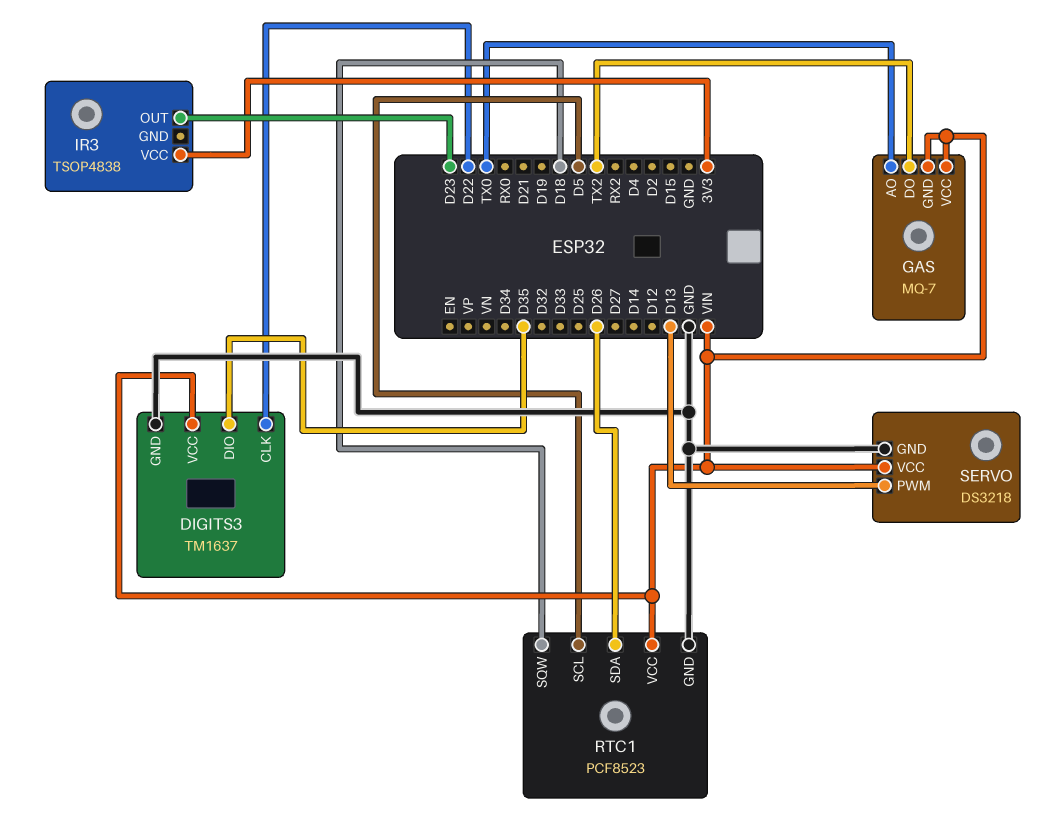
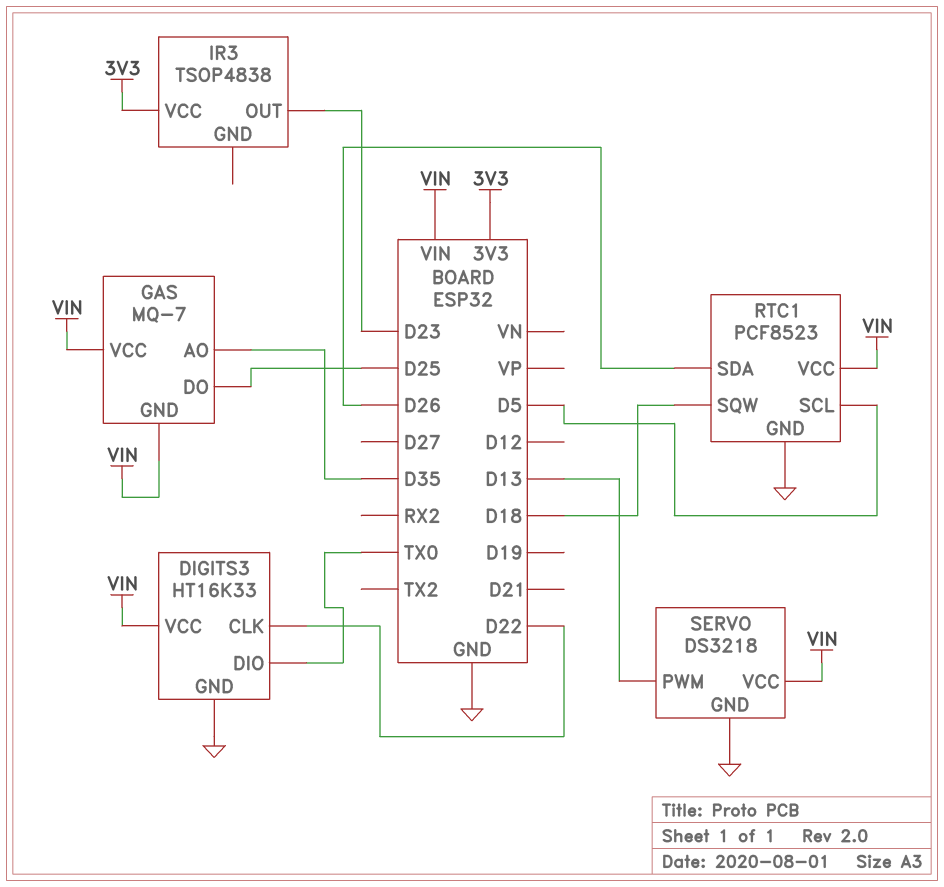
DIGITS3: TM1637 -> HT16K33
DIGITS3 pin DIO: D35 -> TX0
GAS pin AO: TX0 -> D35
GAS pin DO: TX2 -> D25

